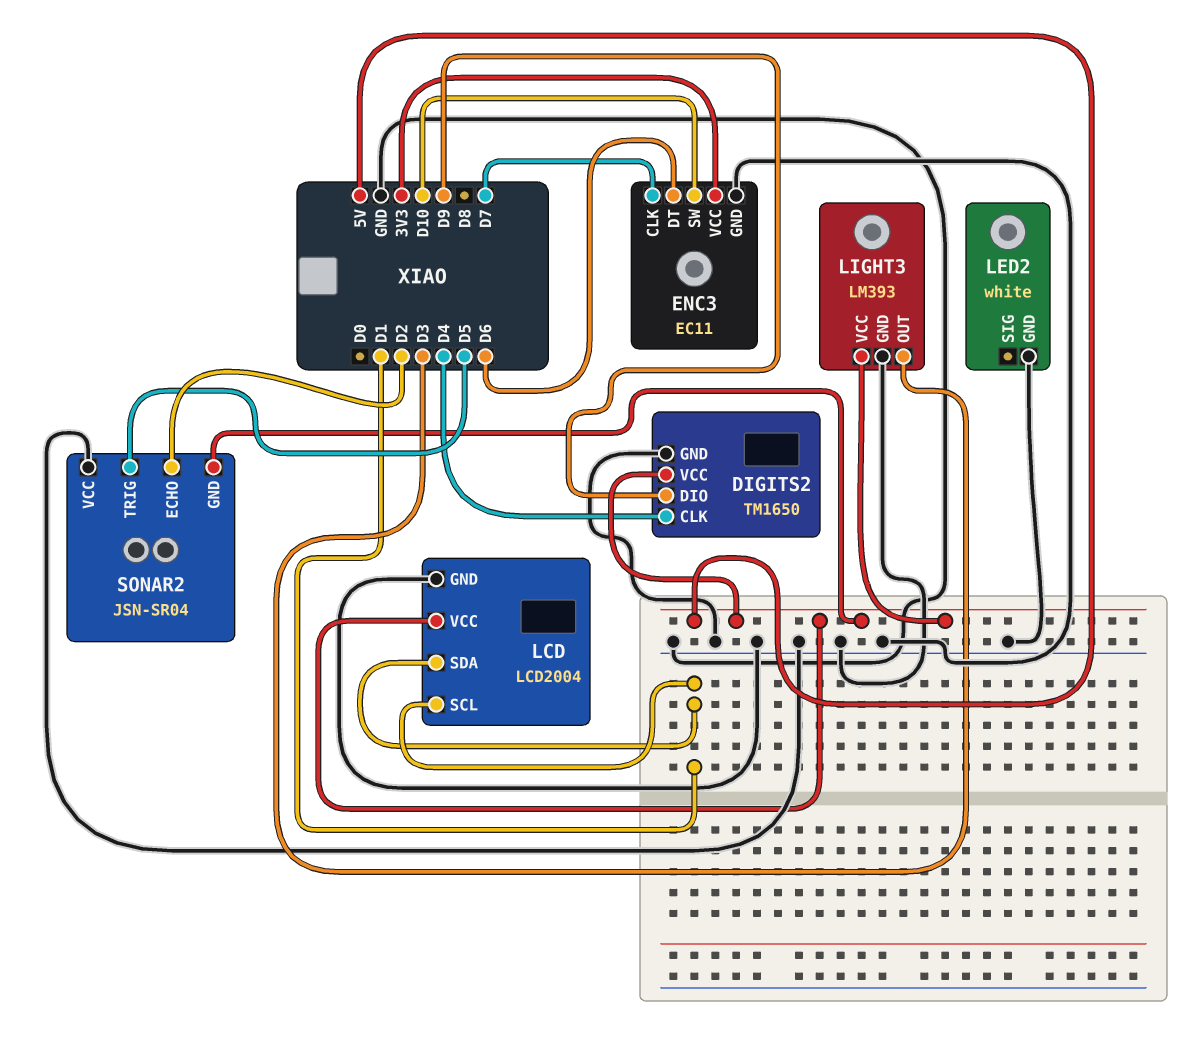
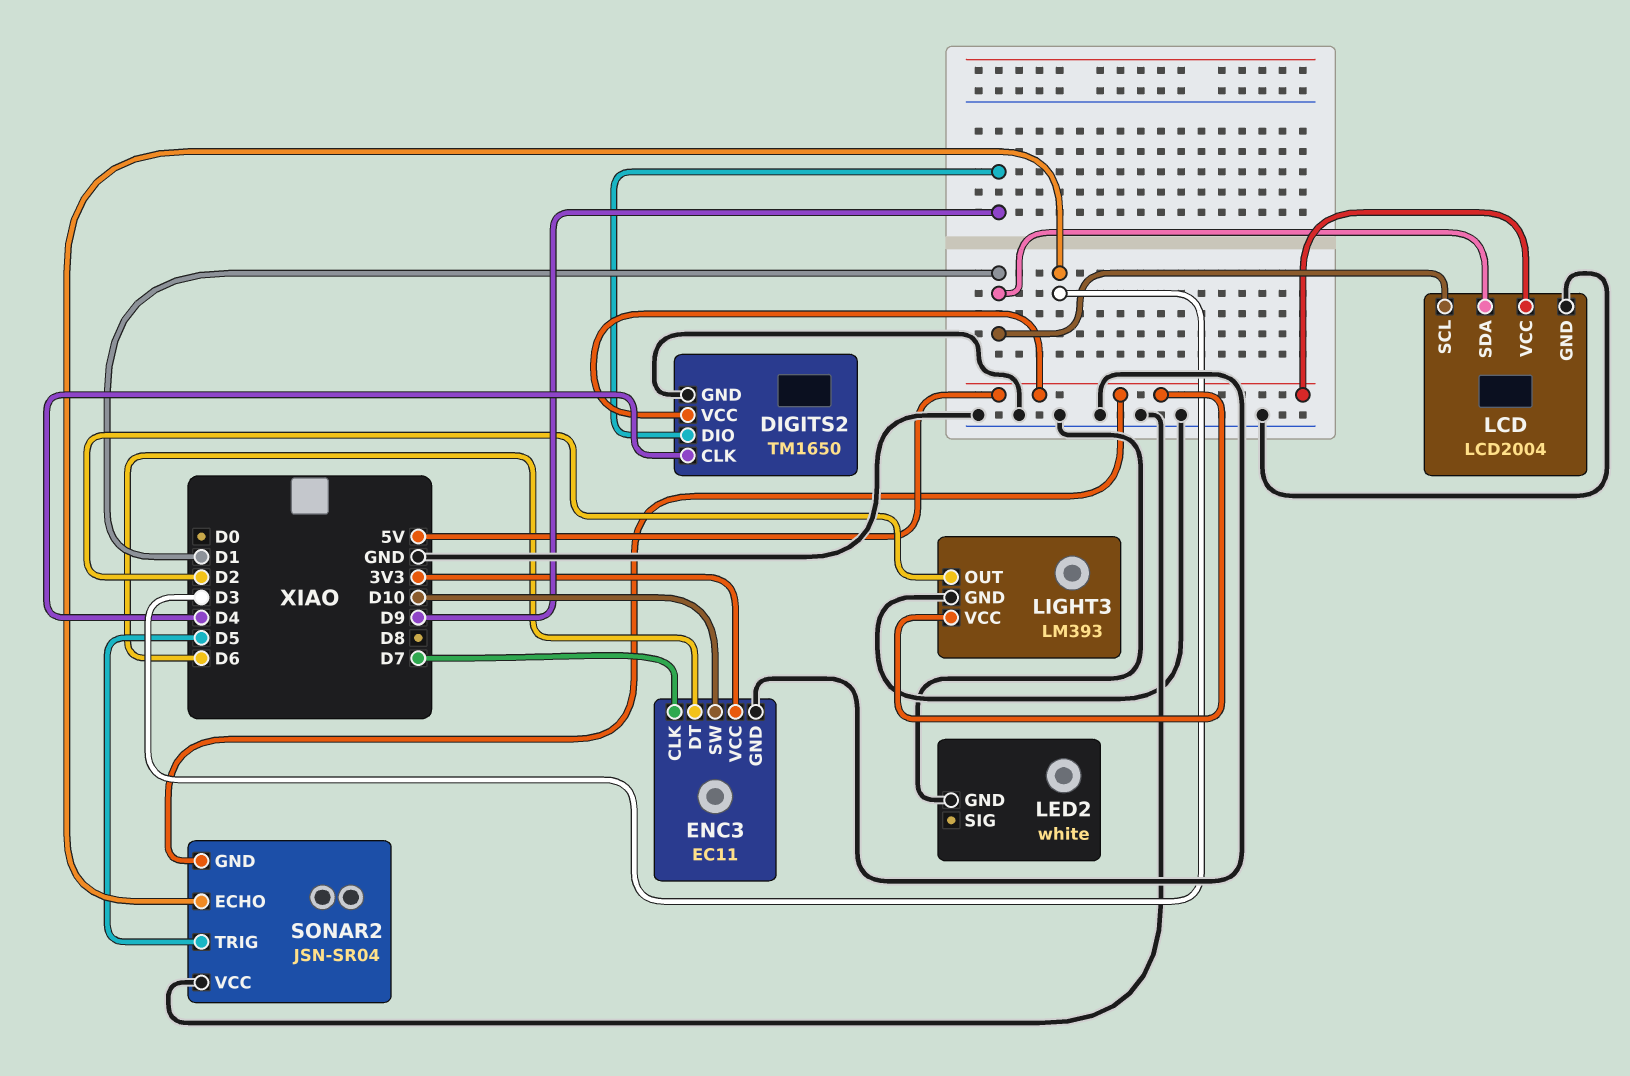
LIGHT3 pin OUT: D3 -> D2
SONAR2 pin ECHO: D2 -> D3

